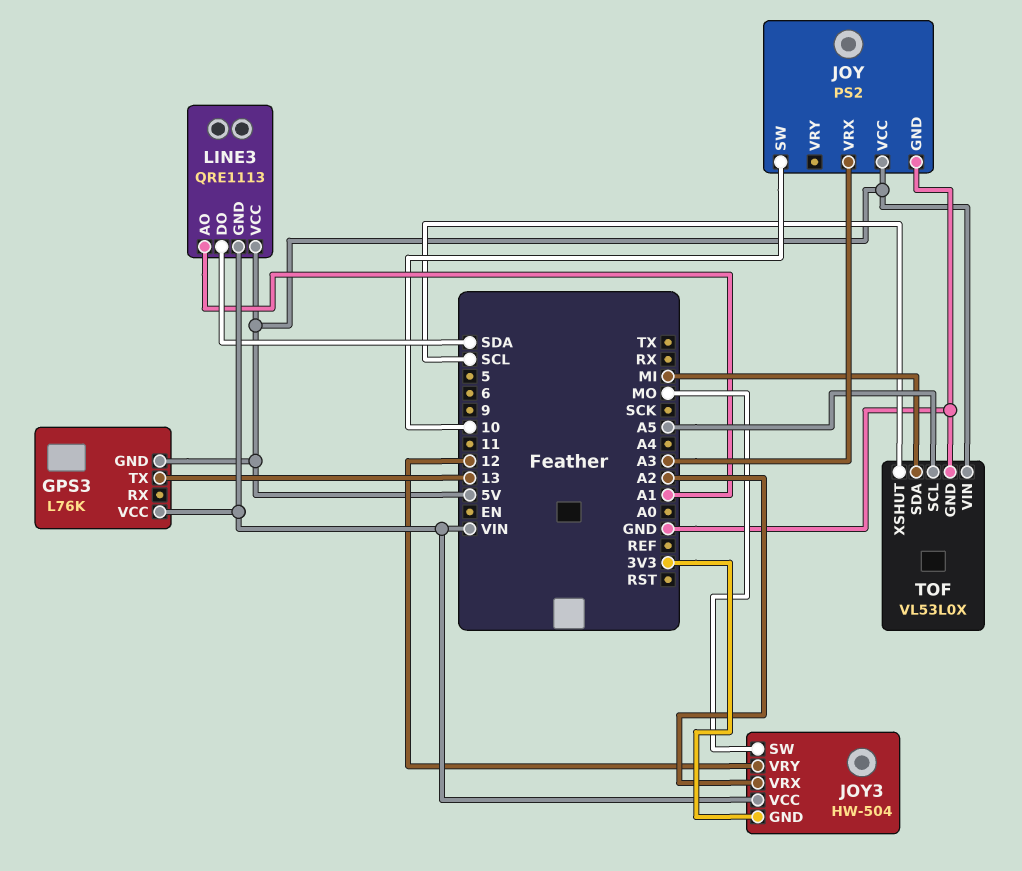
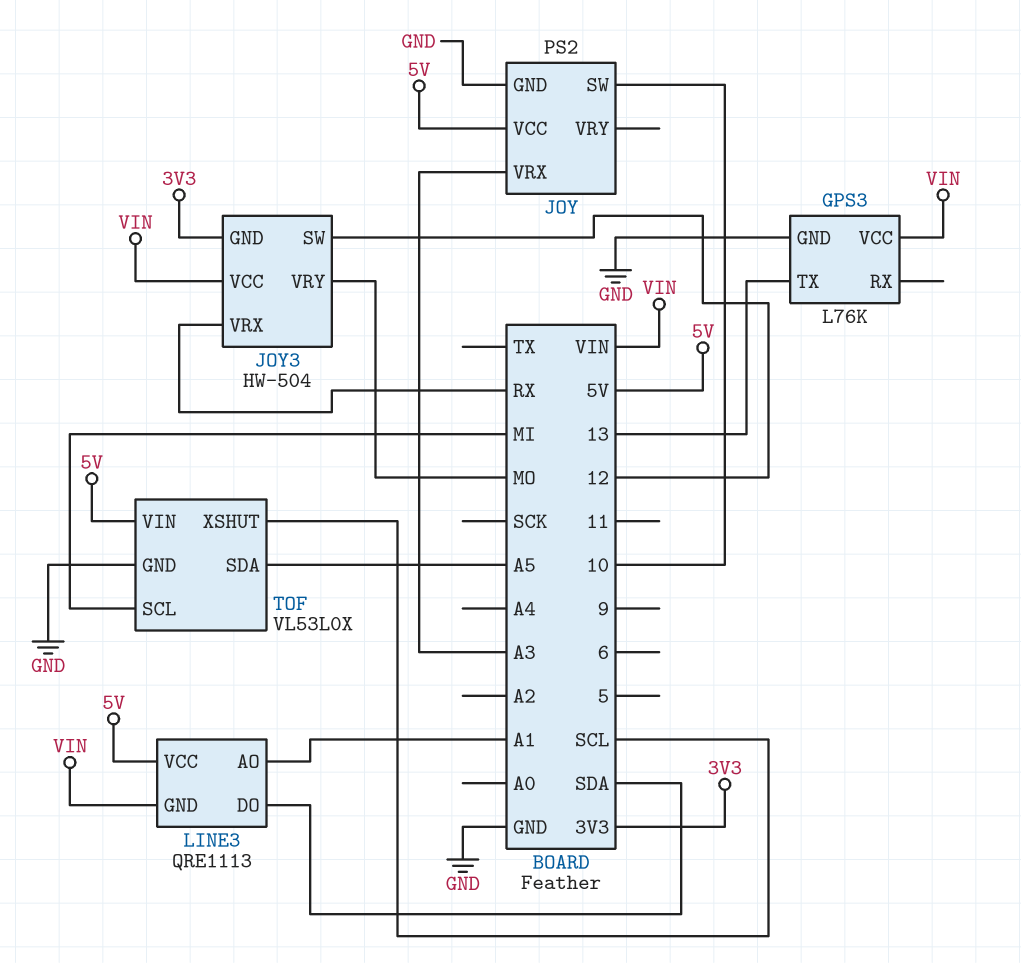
GPS3 pin GND: 5V -> GND
JOY3 pin SW: MO -> 12
JOY3 pin VRX: A2 -> RX
JOY3 pin VRY: 12 -> MO
TOF pin SCL: A5 -> MI
TOF pin SDA: MI -> A5

